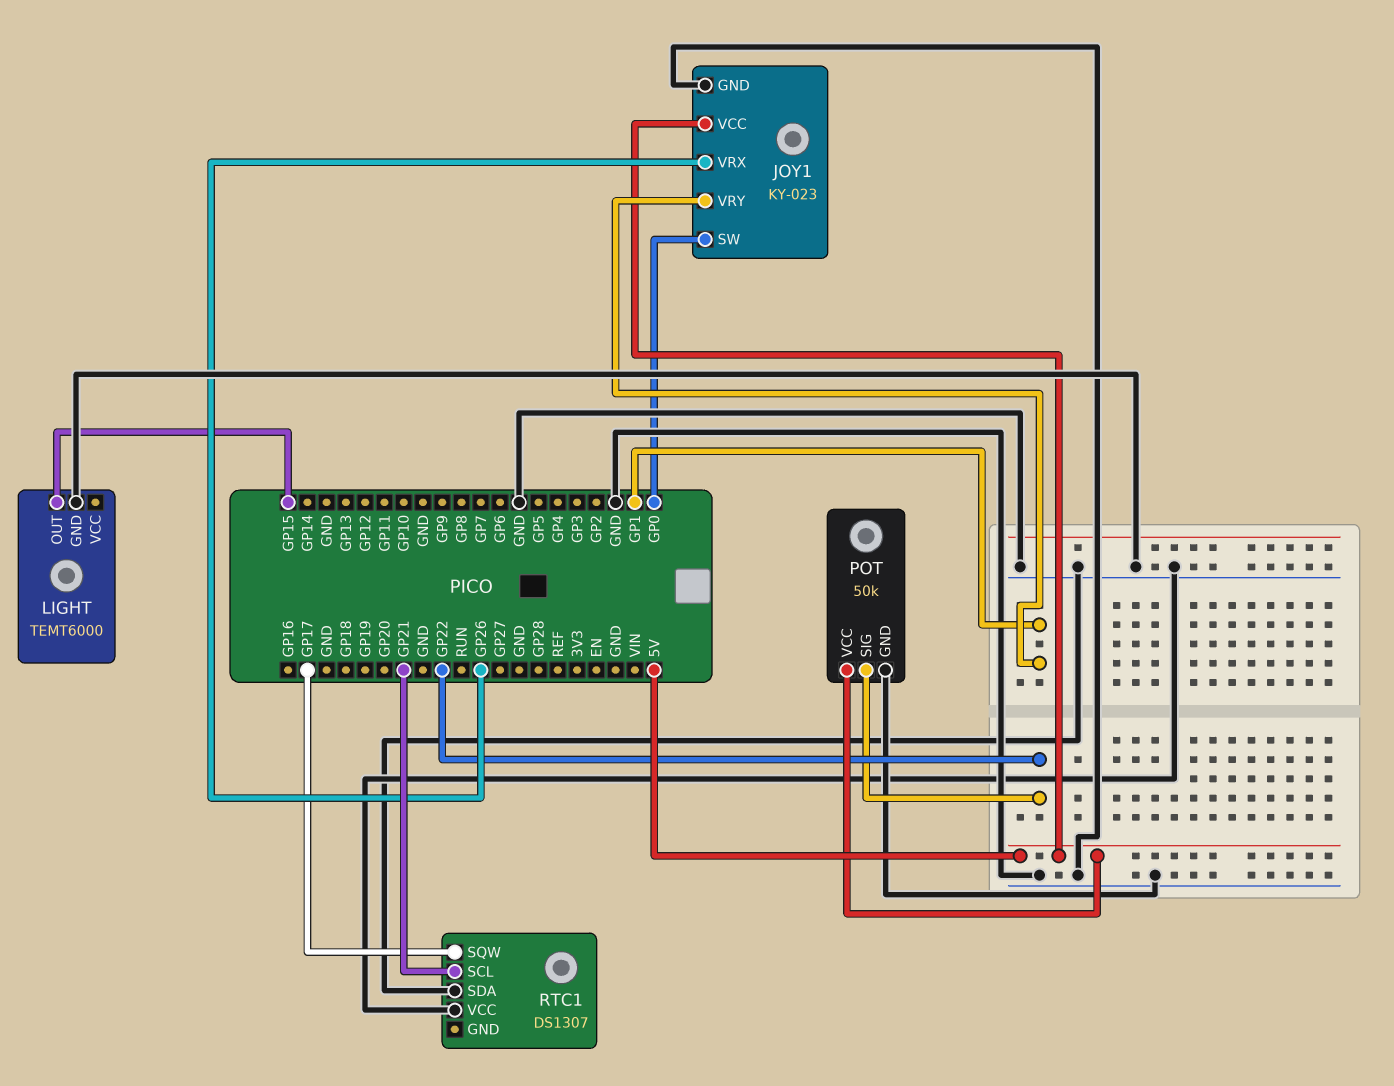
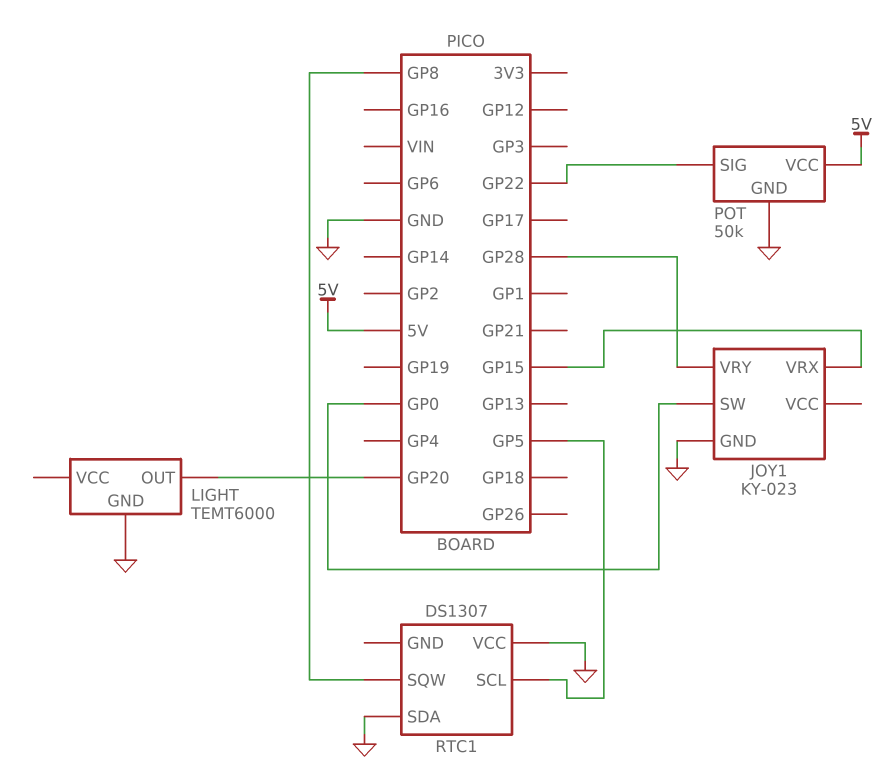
JOY1 pin VCC: 5V -> none
JOY1 pin VRX: GP26 -> GP15
JOY1 pin VRY: GP1 -> GP28
LIGHT pin OUT: GP15 -> GP20
RTC1 pin SCL: GP21 -> GP5
RTC1 pin SQW: GP17 -> GP8

